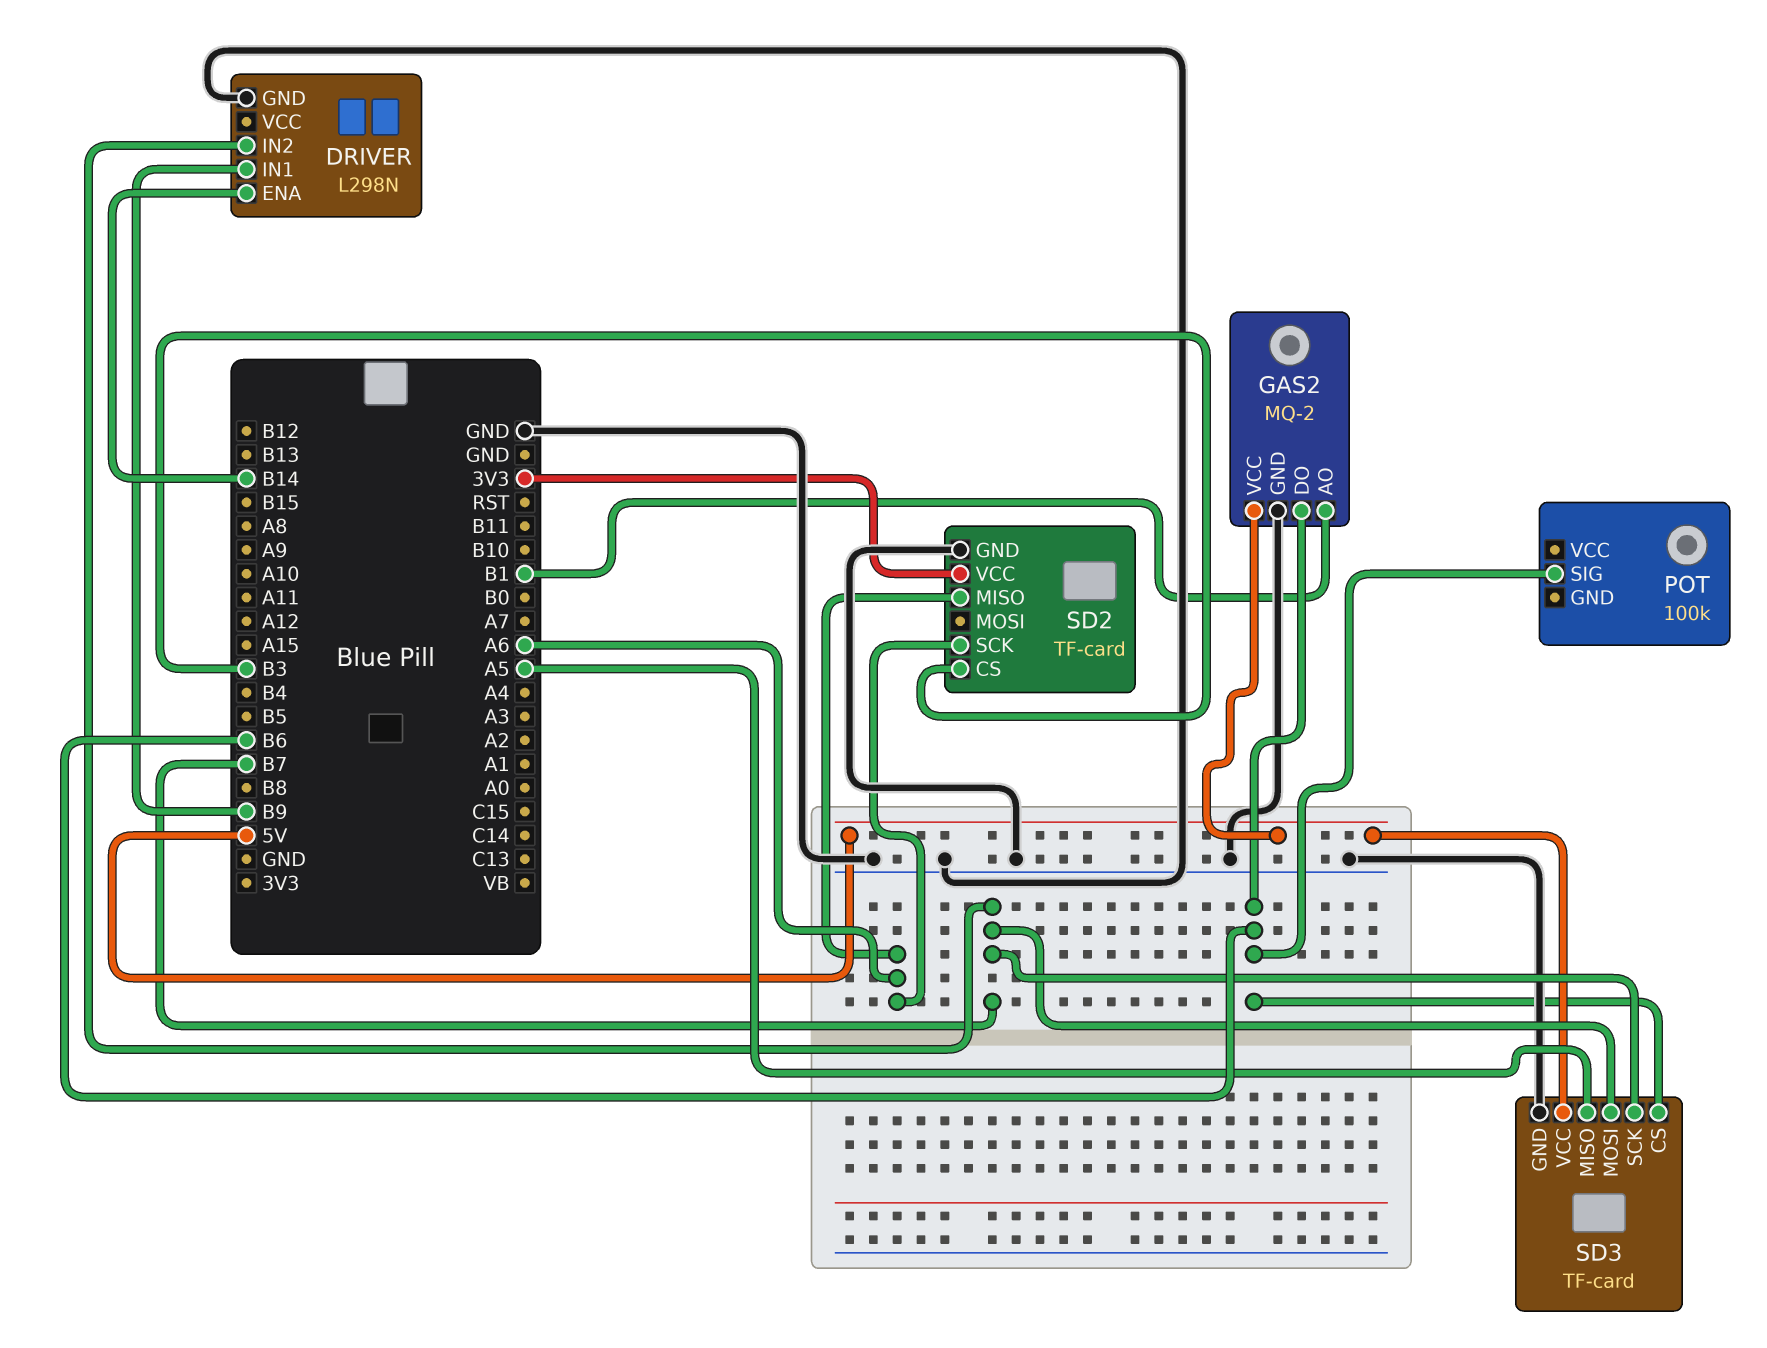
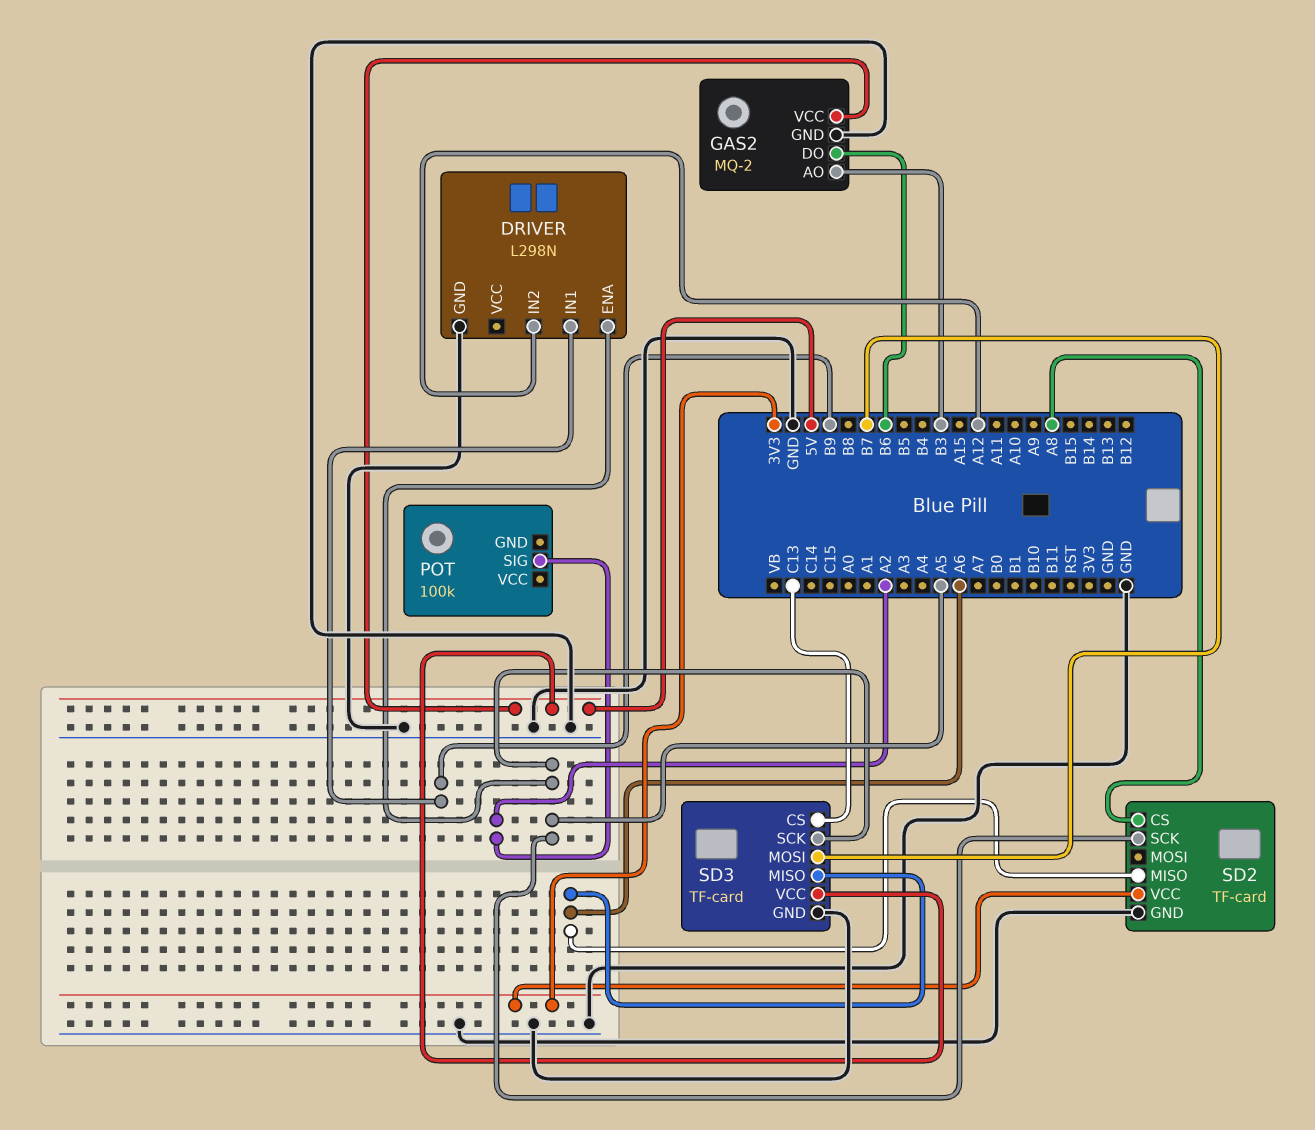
DRIVER pin ENA: B14 -> A5
DRIVER pin IN2: B7 -> A12
GAS2 pin AO: B1 -> B3
POT pin SIG: B6 -> A2
SD2 pin CS: B3 -> A8
SD2 pin SCK: A6 -> A5
SD3 pin CS: B6 -> C13
SD3 pin MISO: A5 -> A6
SD3 pin SCK: B7 -> A5

